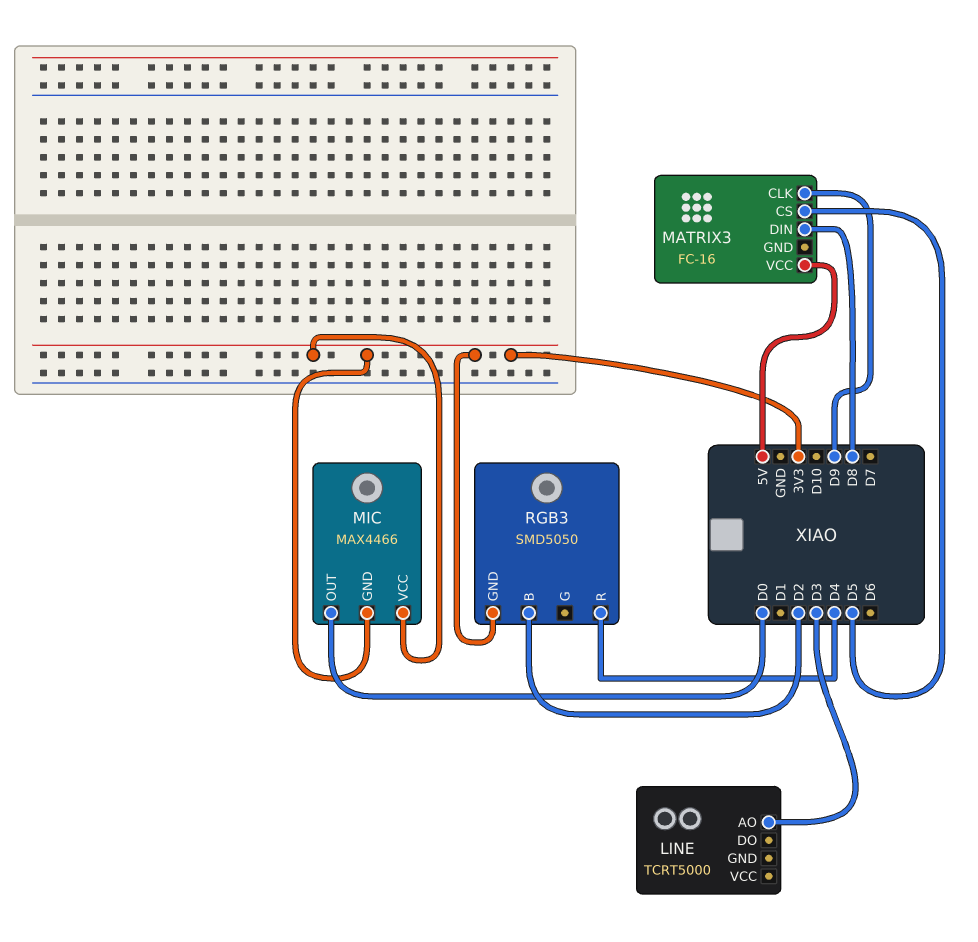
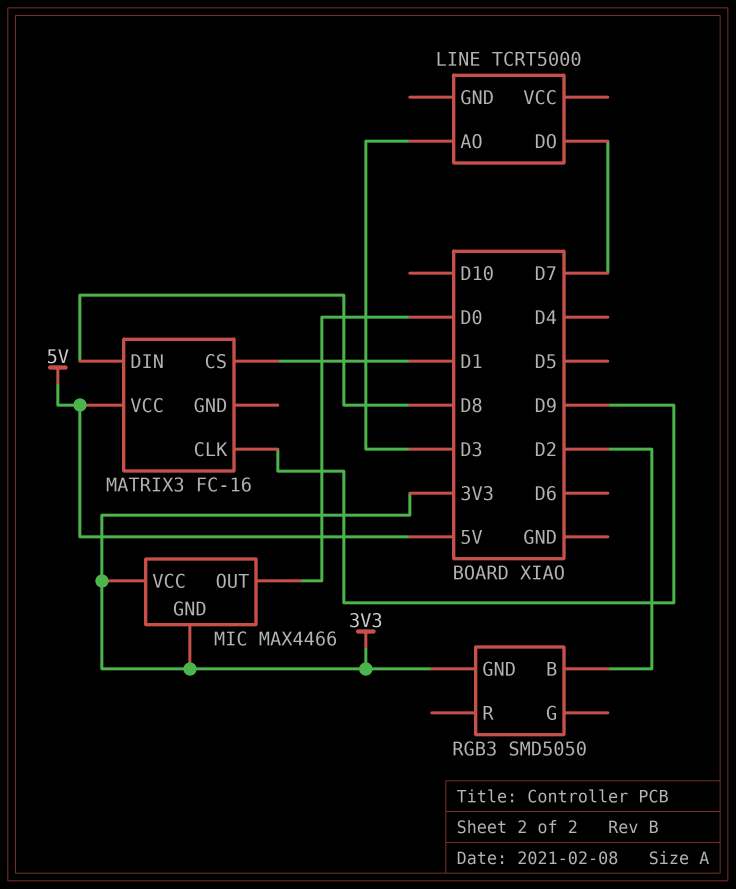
LINE pin DO: none -> D7
MATRIX3 pin CS: D5 -> D1
RGB3 pin R: D4 -> none

